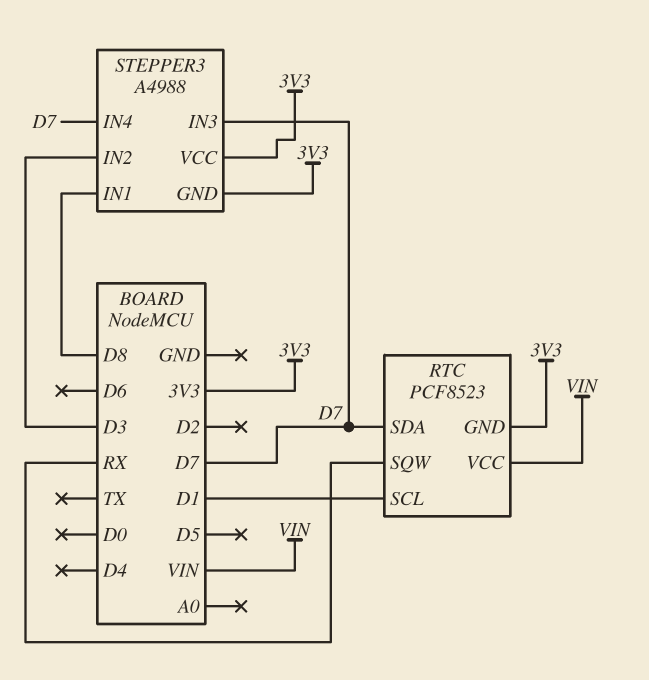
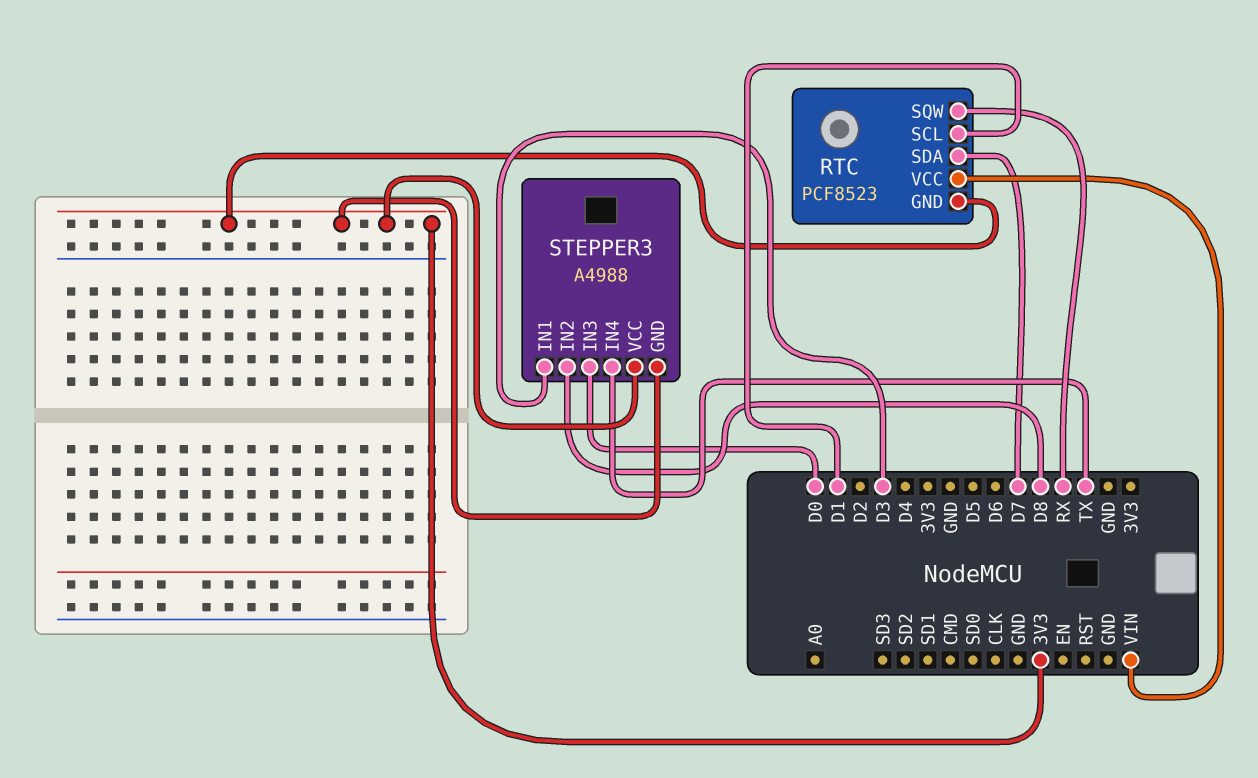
STEPPER3 pin IN1: D8 -> D3
STEPPER3 pin IN2: D3 -> D8
STEPPER3 pin IN3: D7 -> D0
STEPPER3 pin IN4: D7 -> TX

